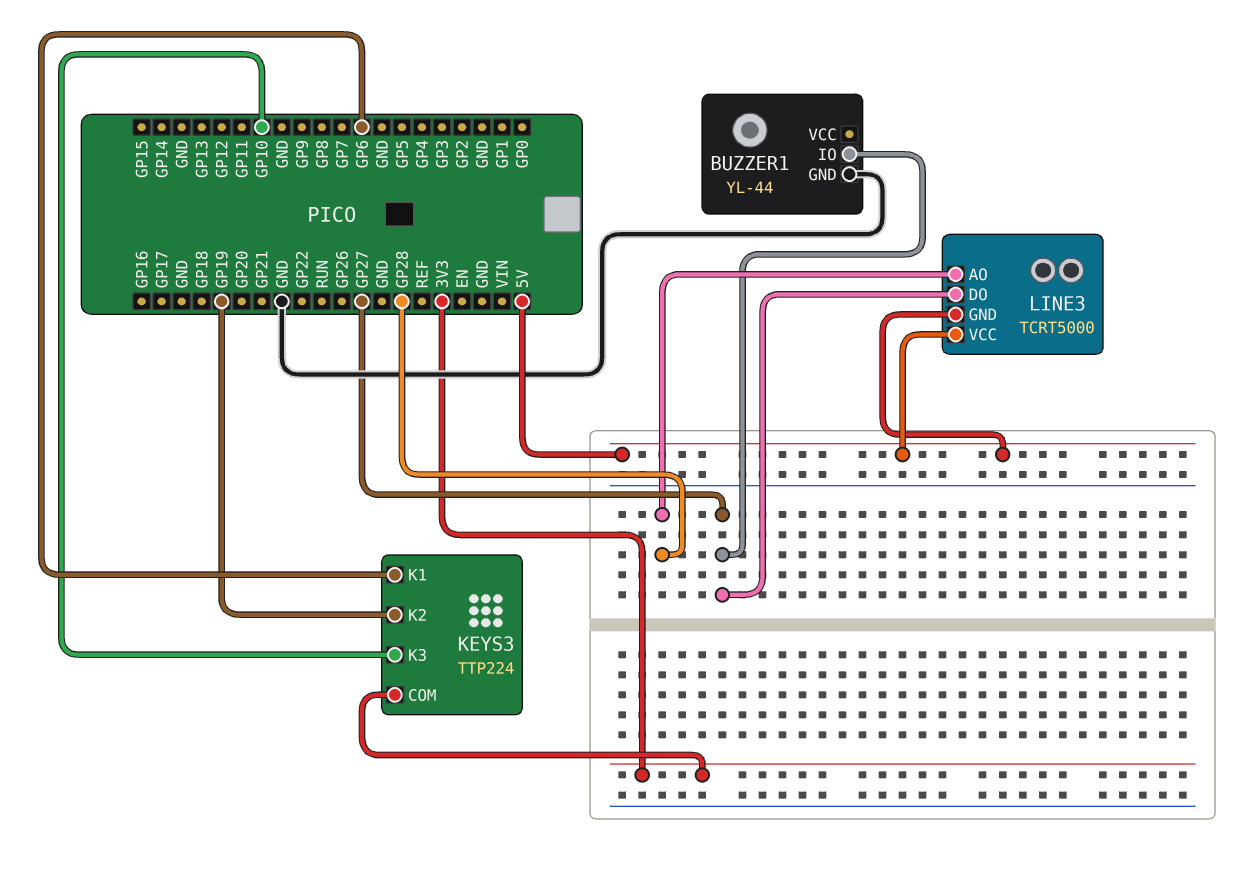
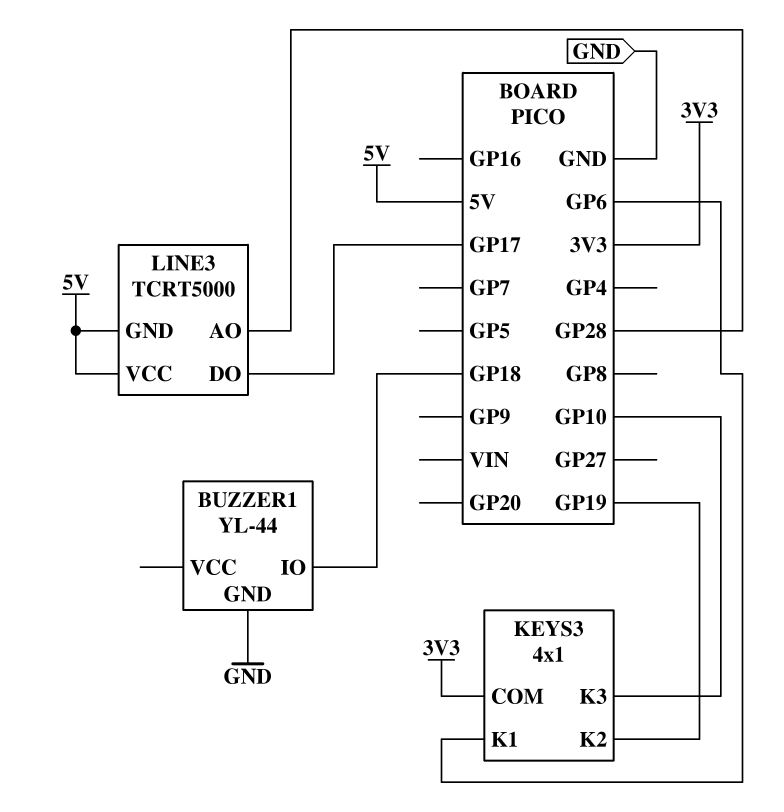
BUZZER1 pin IO: GP27 -> GP18
KEYS3: TTP224 -> 4x1
LINE3 pin DO: GP27 -> GP17

